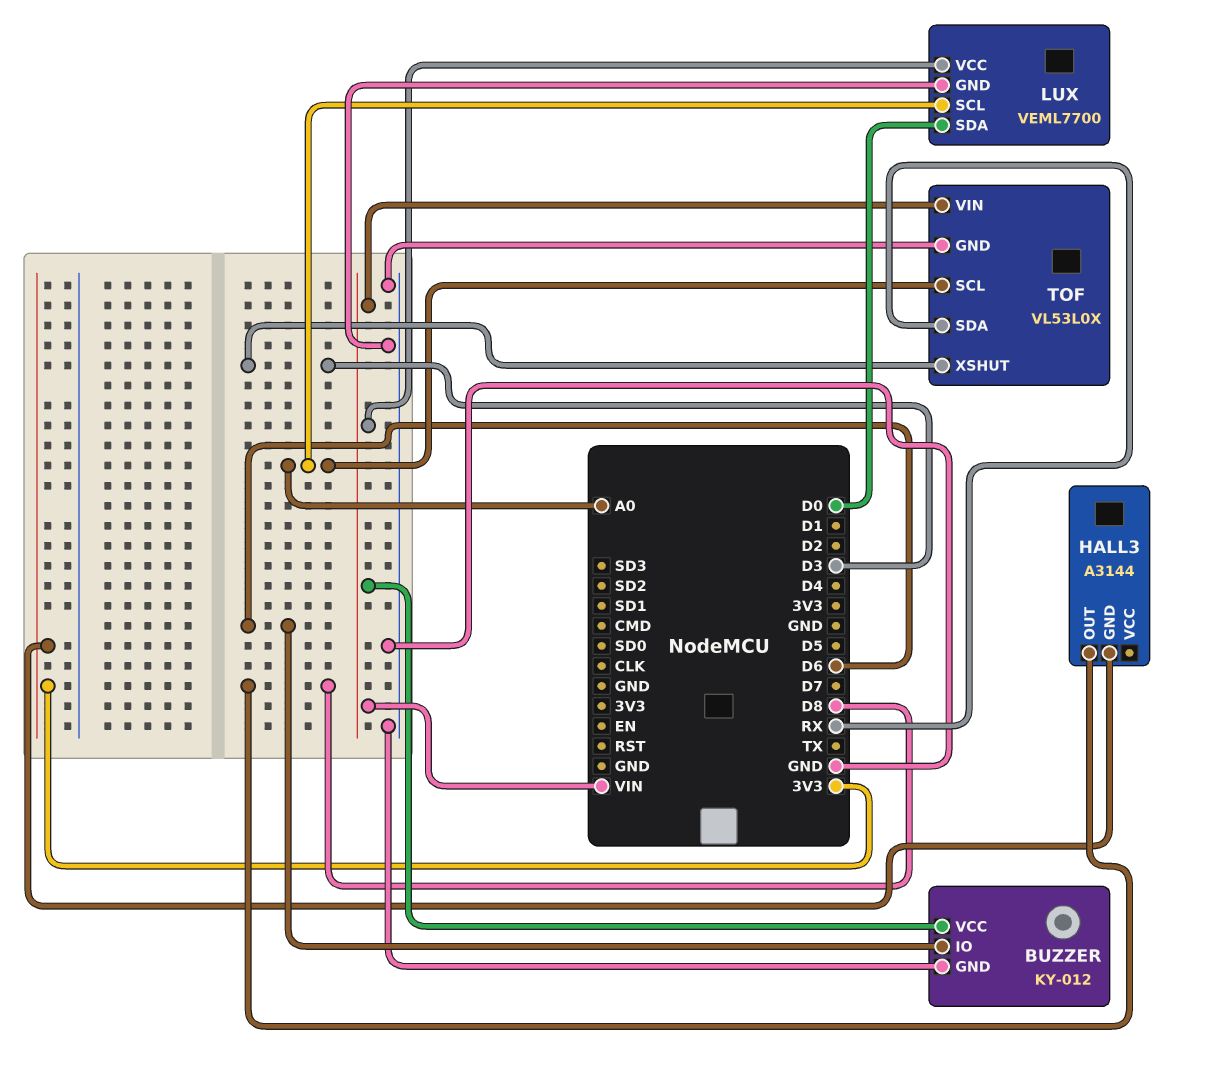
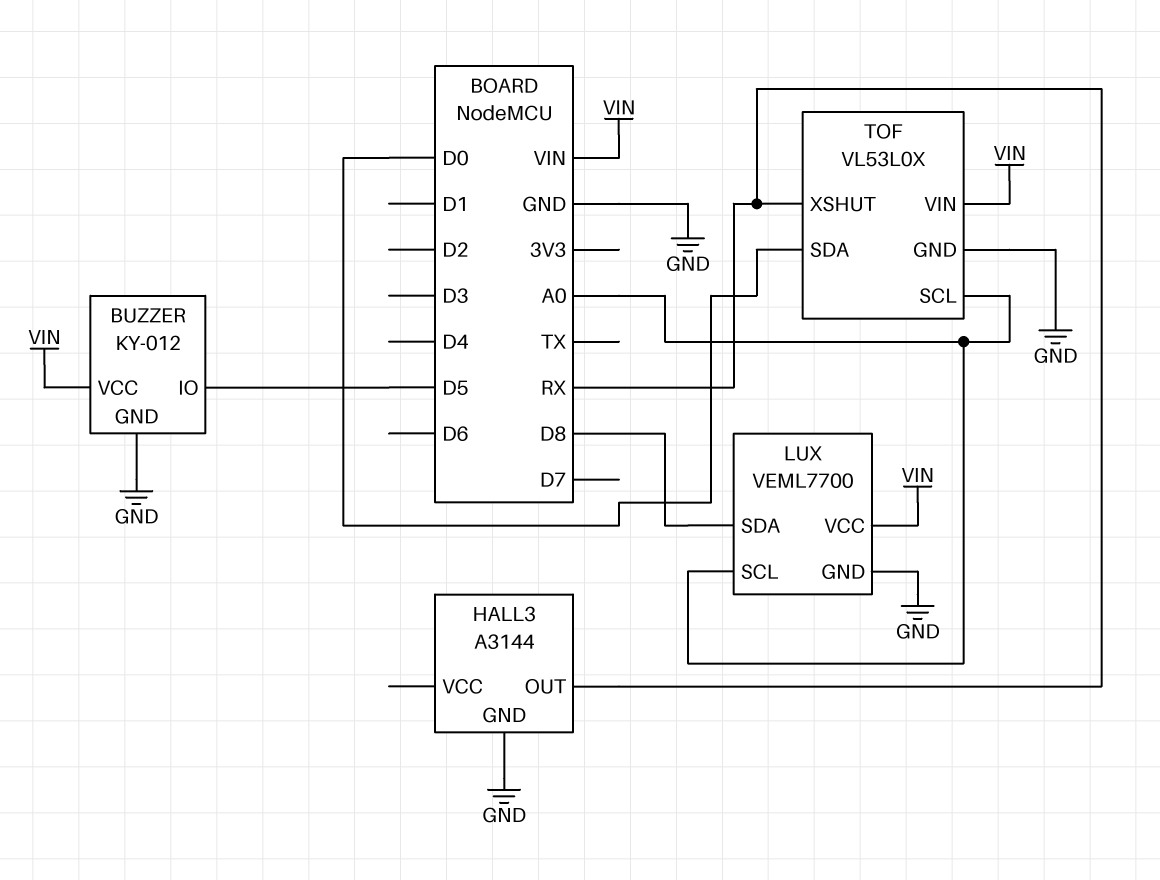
BUZZER pin IO: D6 -> D5
HALL3 pin GND: 3V3 -> GND
HALL3 pin OUT: D8 -> RX
LUX pin SDA: D0 -> D8
TOF pin SDA: RX -> D0
TOF pin XSHUT: D3 -> RX

